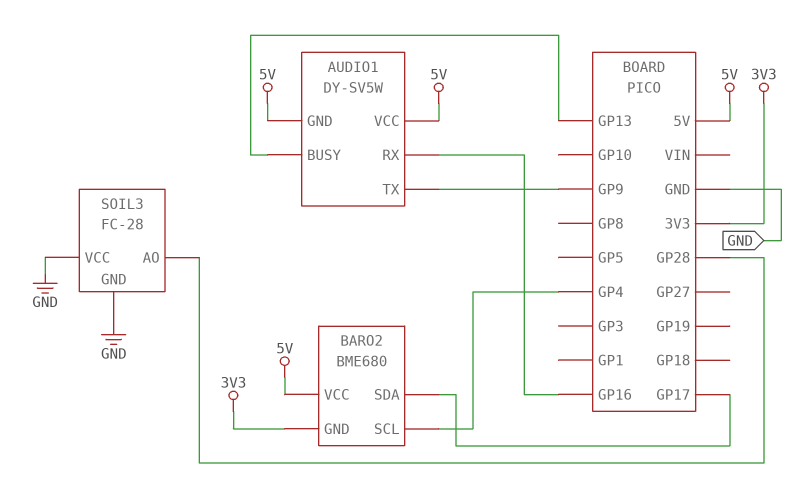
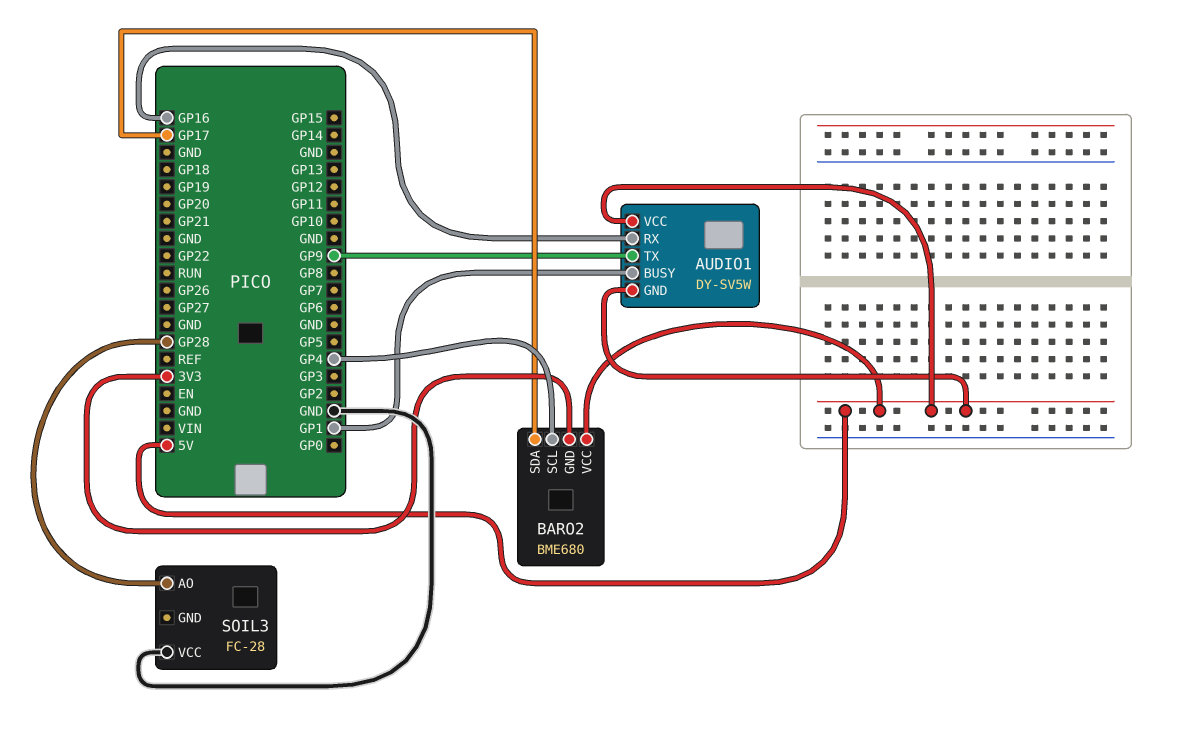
AUDIO1 pin BUSY: GP13 -> GP1
SOIL3 pin GND: GND -> none

